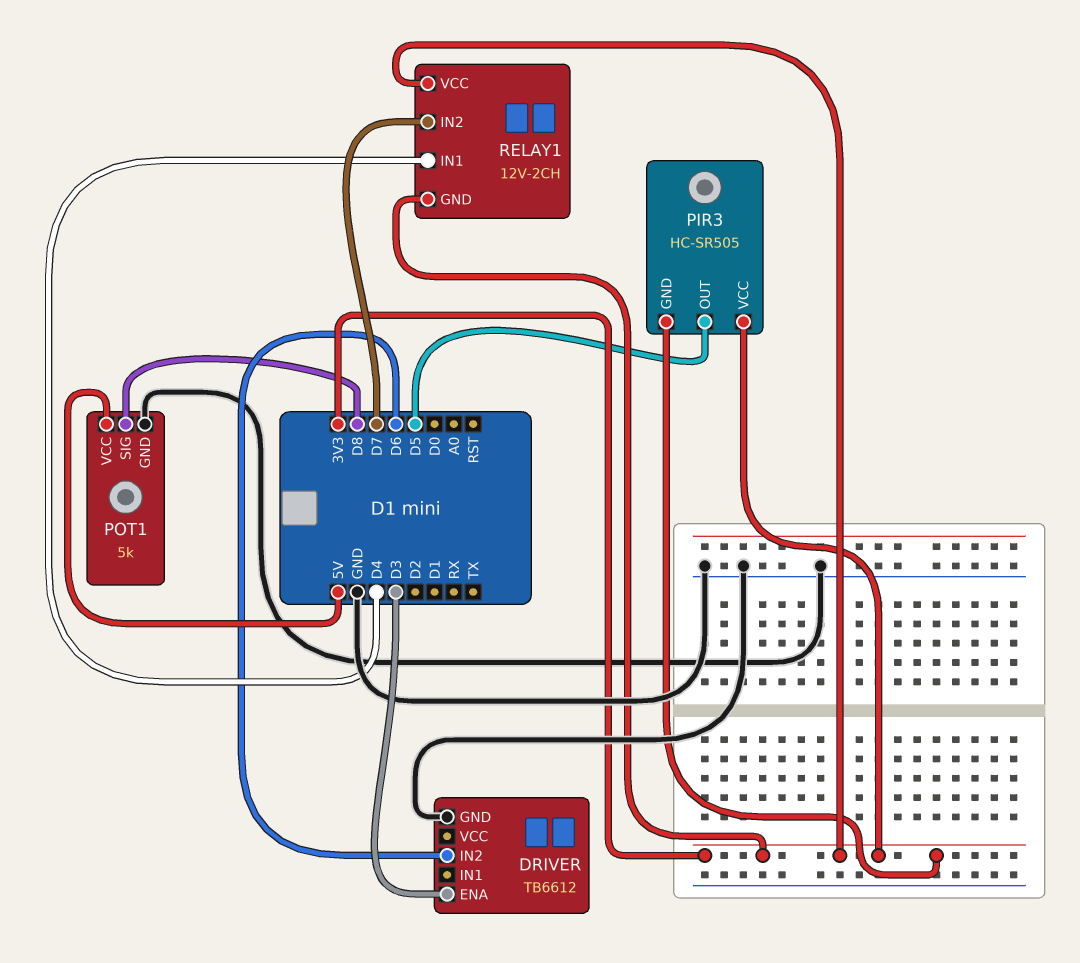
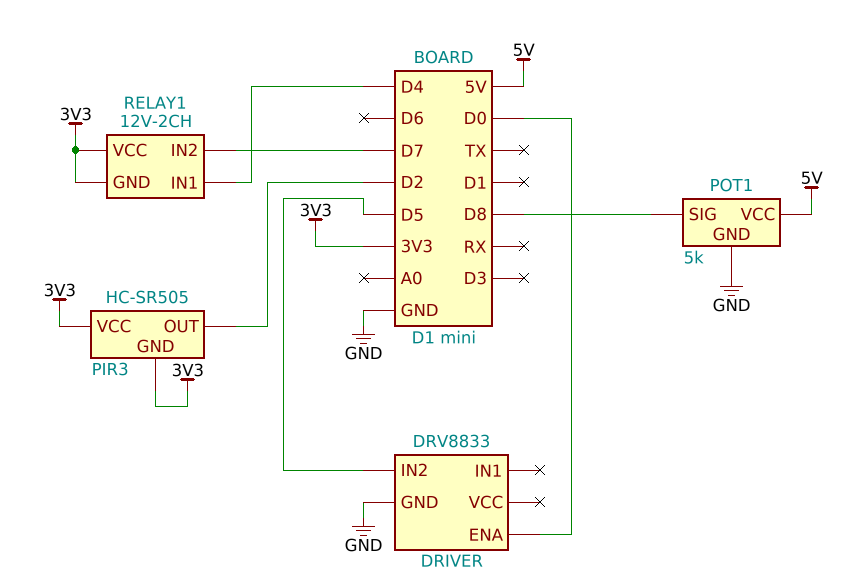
DRIVER: TB6612 -> DRV8833
DRIVER pin ENA: D3 -> D0
DRIVER pin IN2: D6 -> D5
PIR3 pin OUT: D5 -> D2

